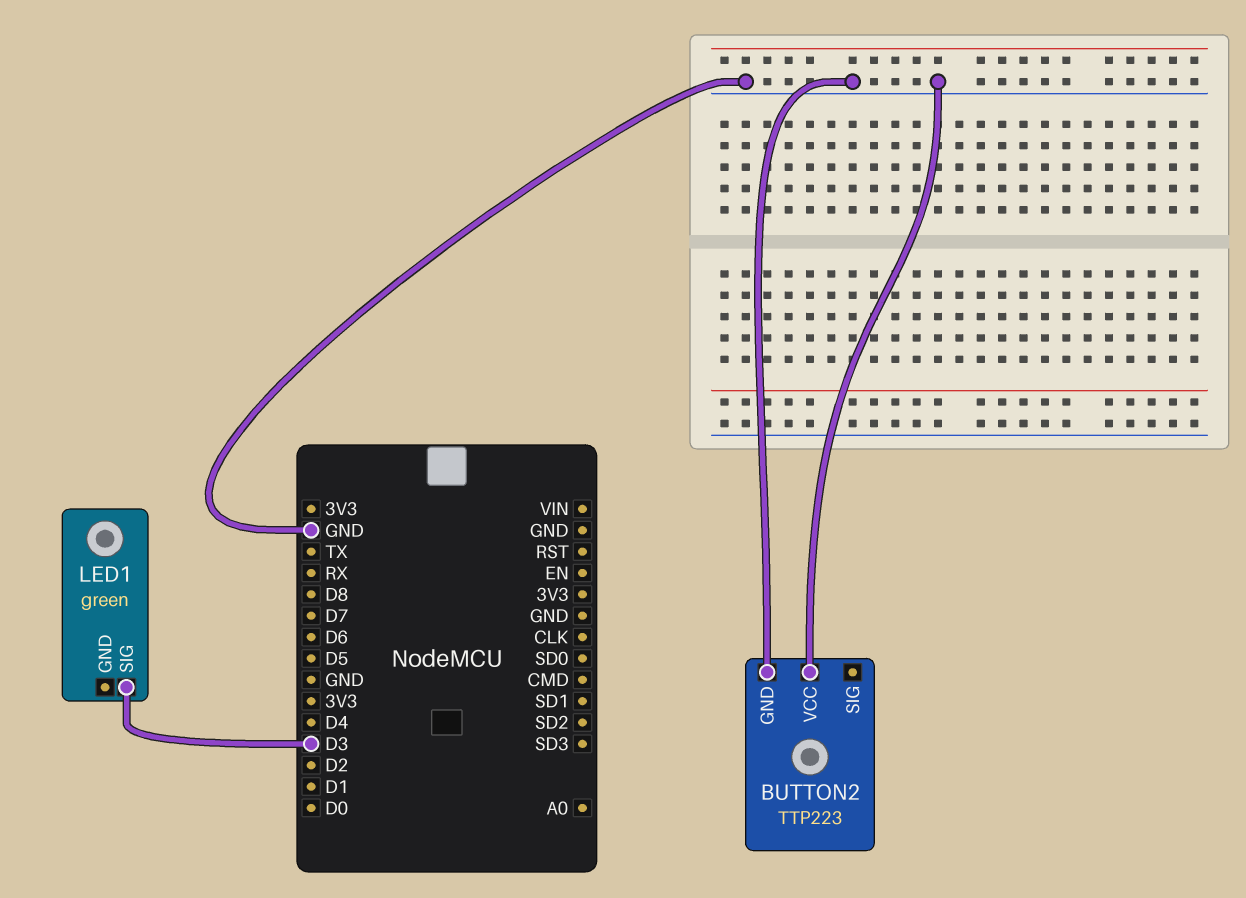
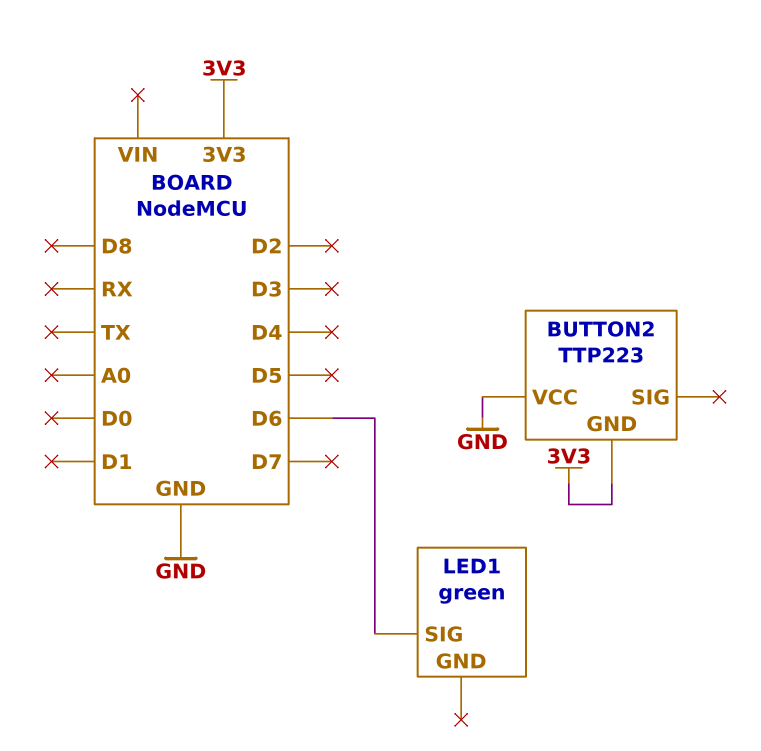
BUTTON2 pin GND: GND -> 3V3
LED1 pin SIG: D3 -> D6

